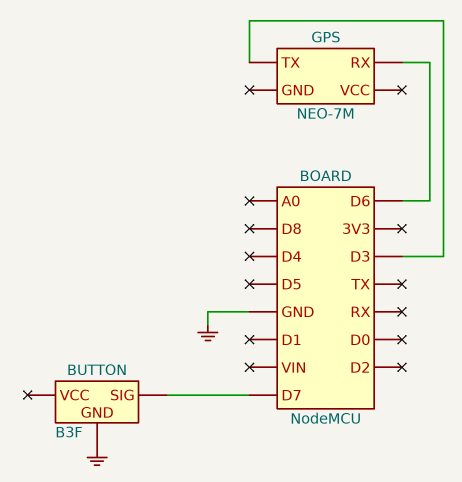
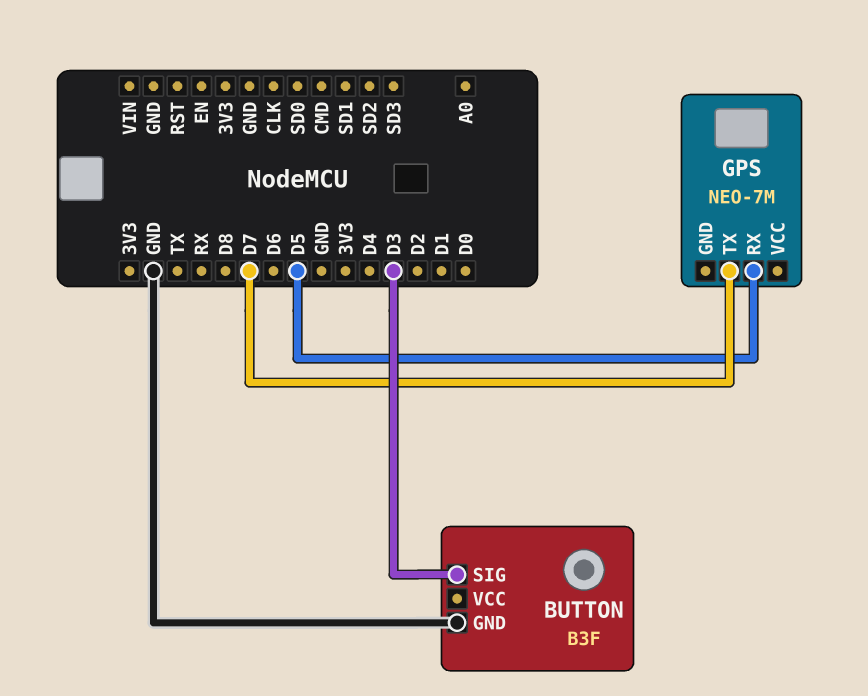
BUTTON pin SIG: D7 -> D3
GPS pin RX: D6 -> D5
GPS pin TX: D3 -> D7

